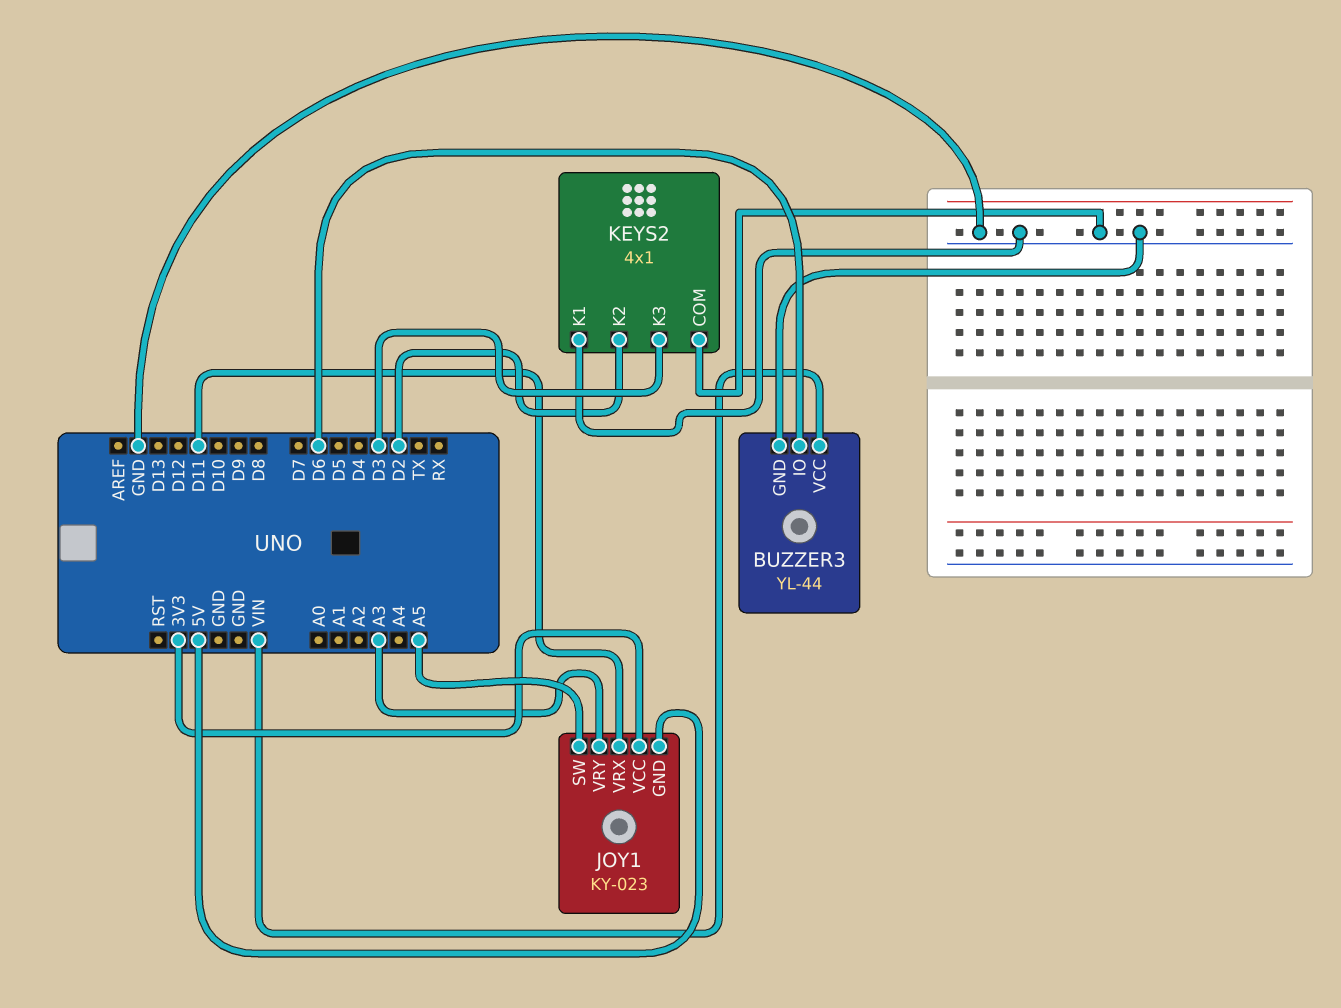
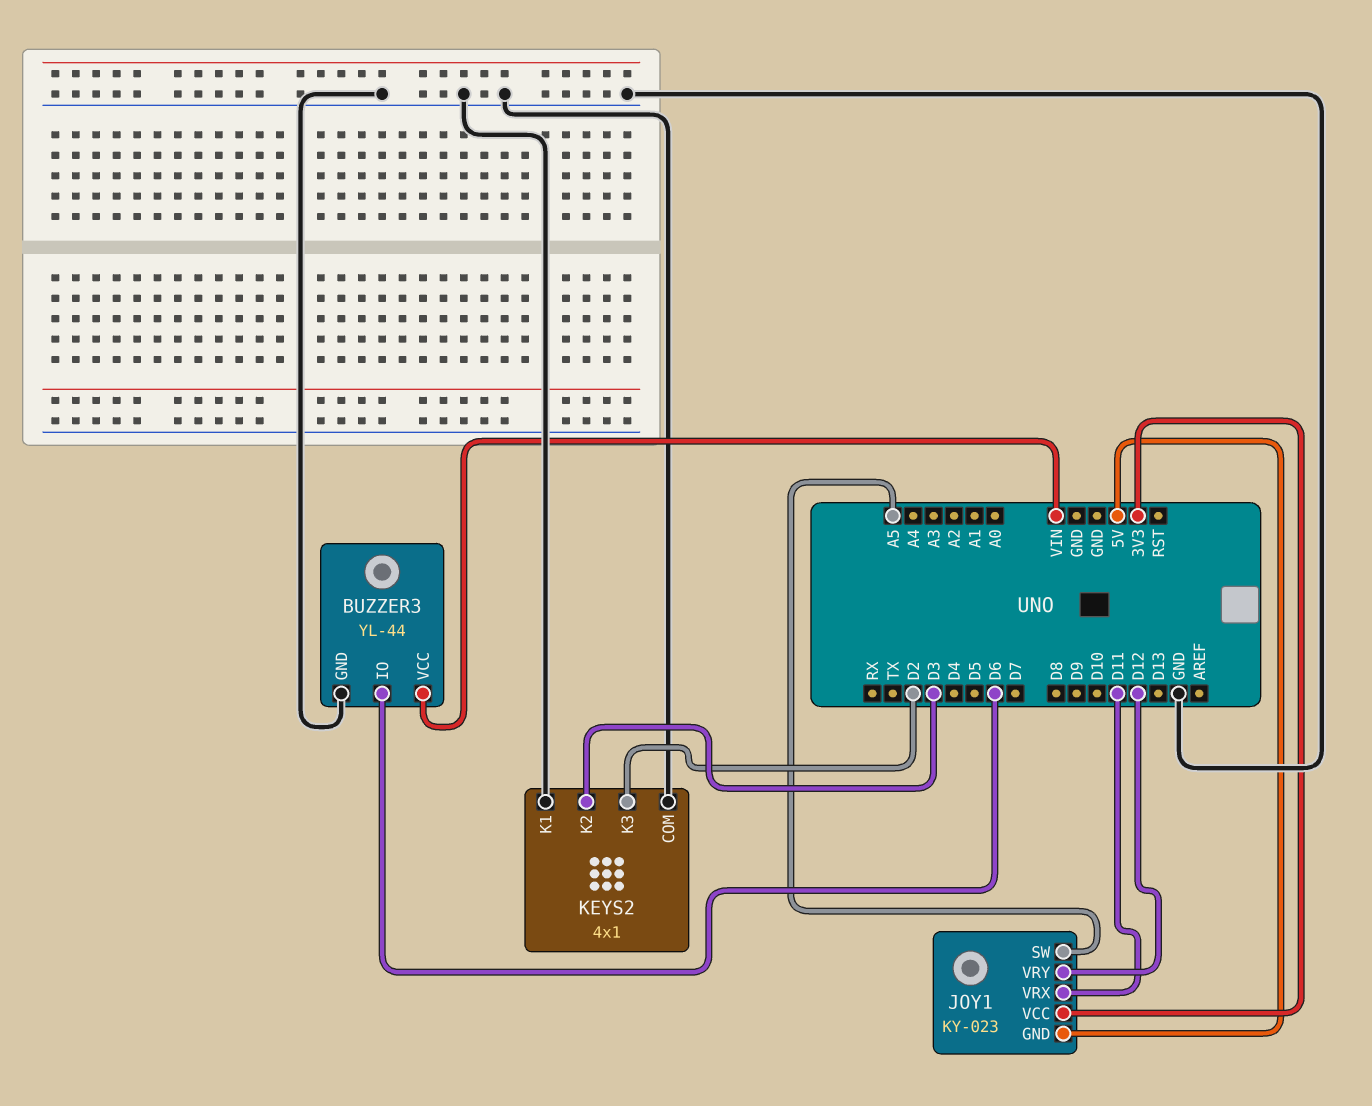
JOY1 pin VRY: A3 -> D12
KEYS2 pin K2: D2 -> D3
KEYS2 pin K3: D3 -> D2

